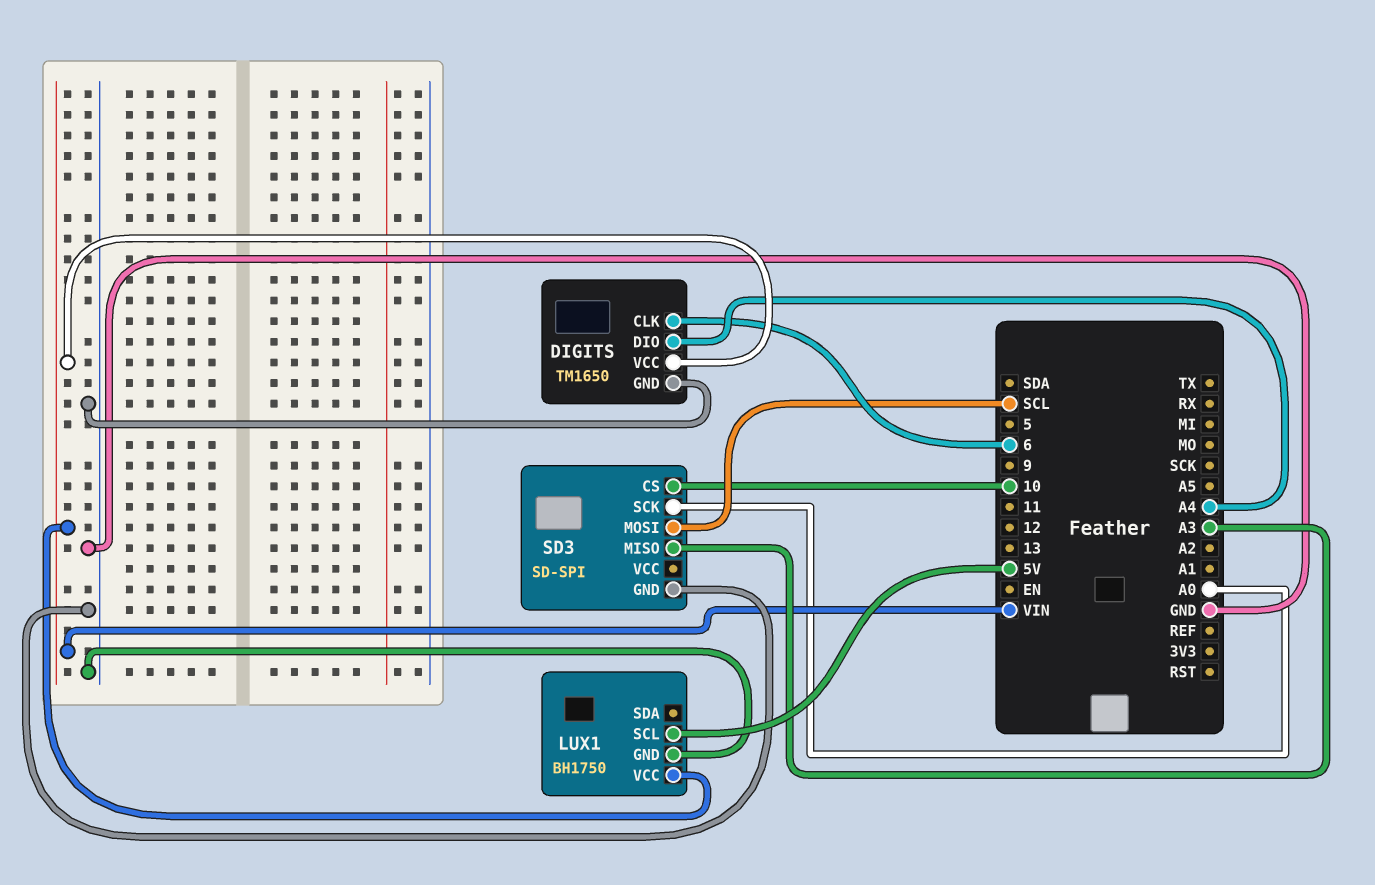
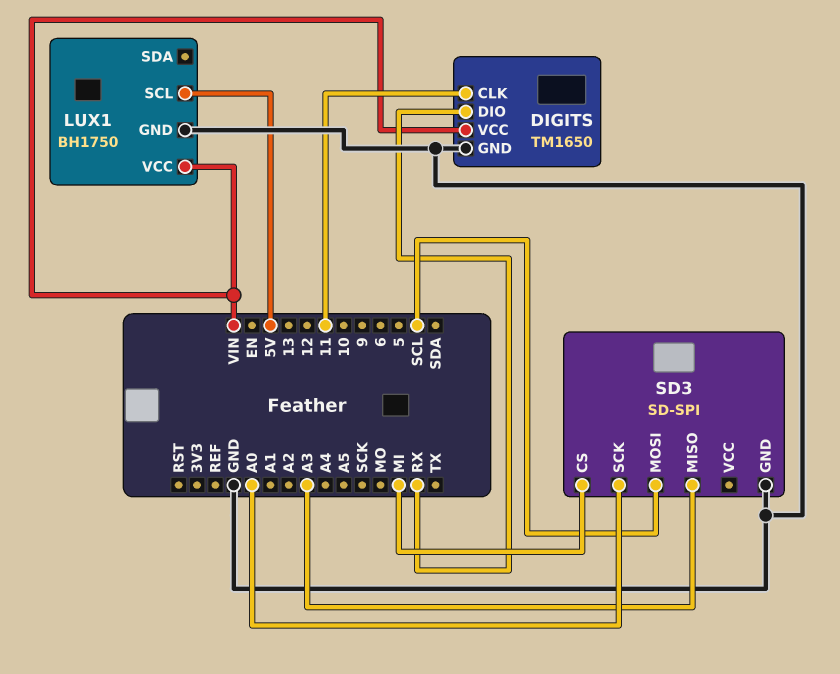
DIGITS pin CLK: 6 -> 11
DIGITS pin DIO: A4 -> RX
SD3 pin CS: 10 -> MI

